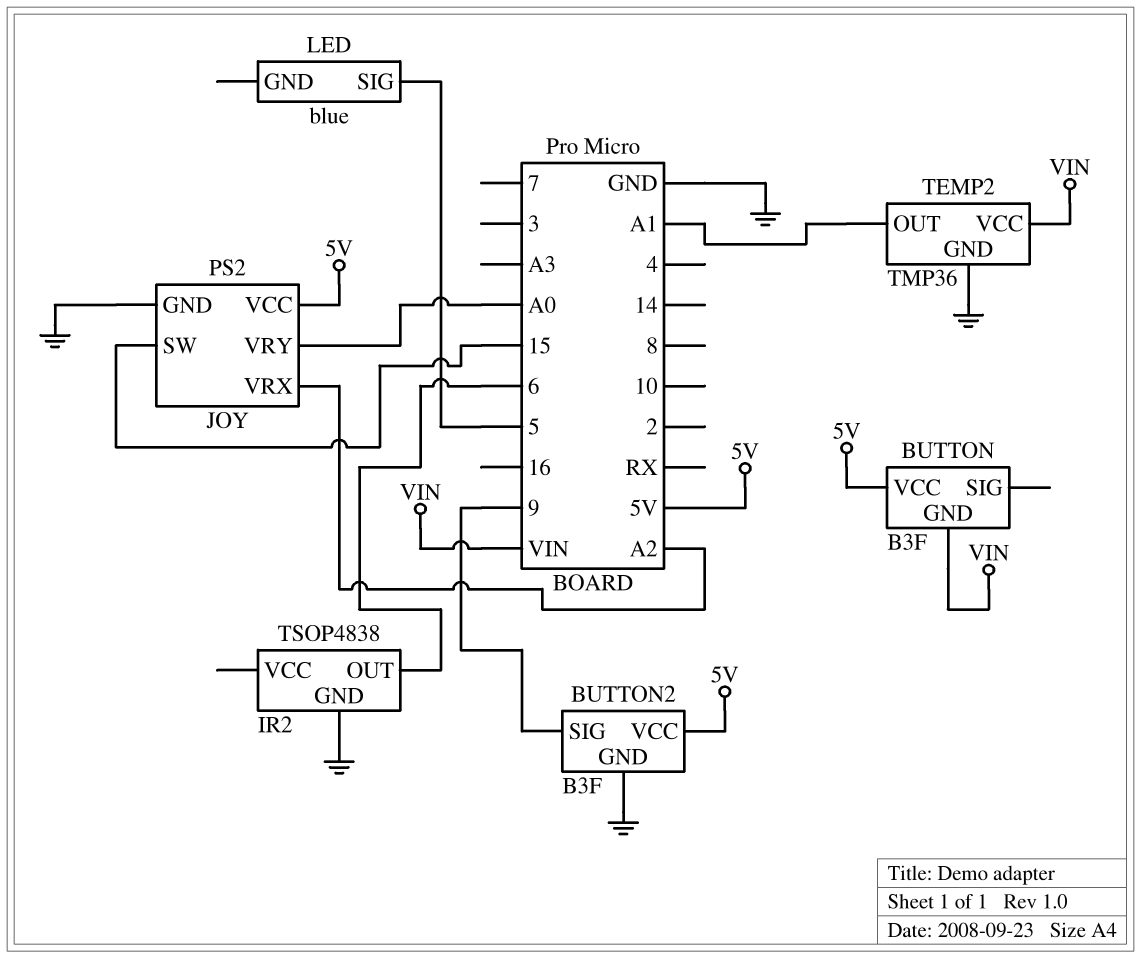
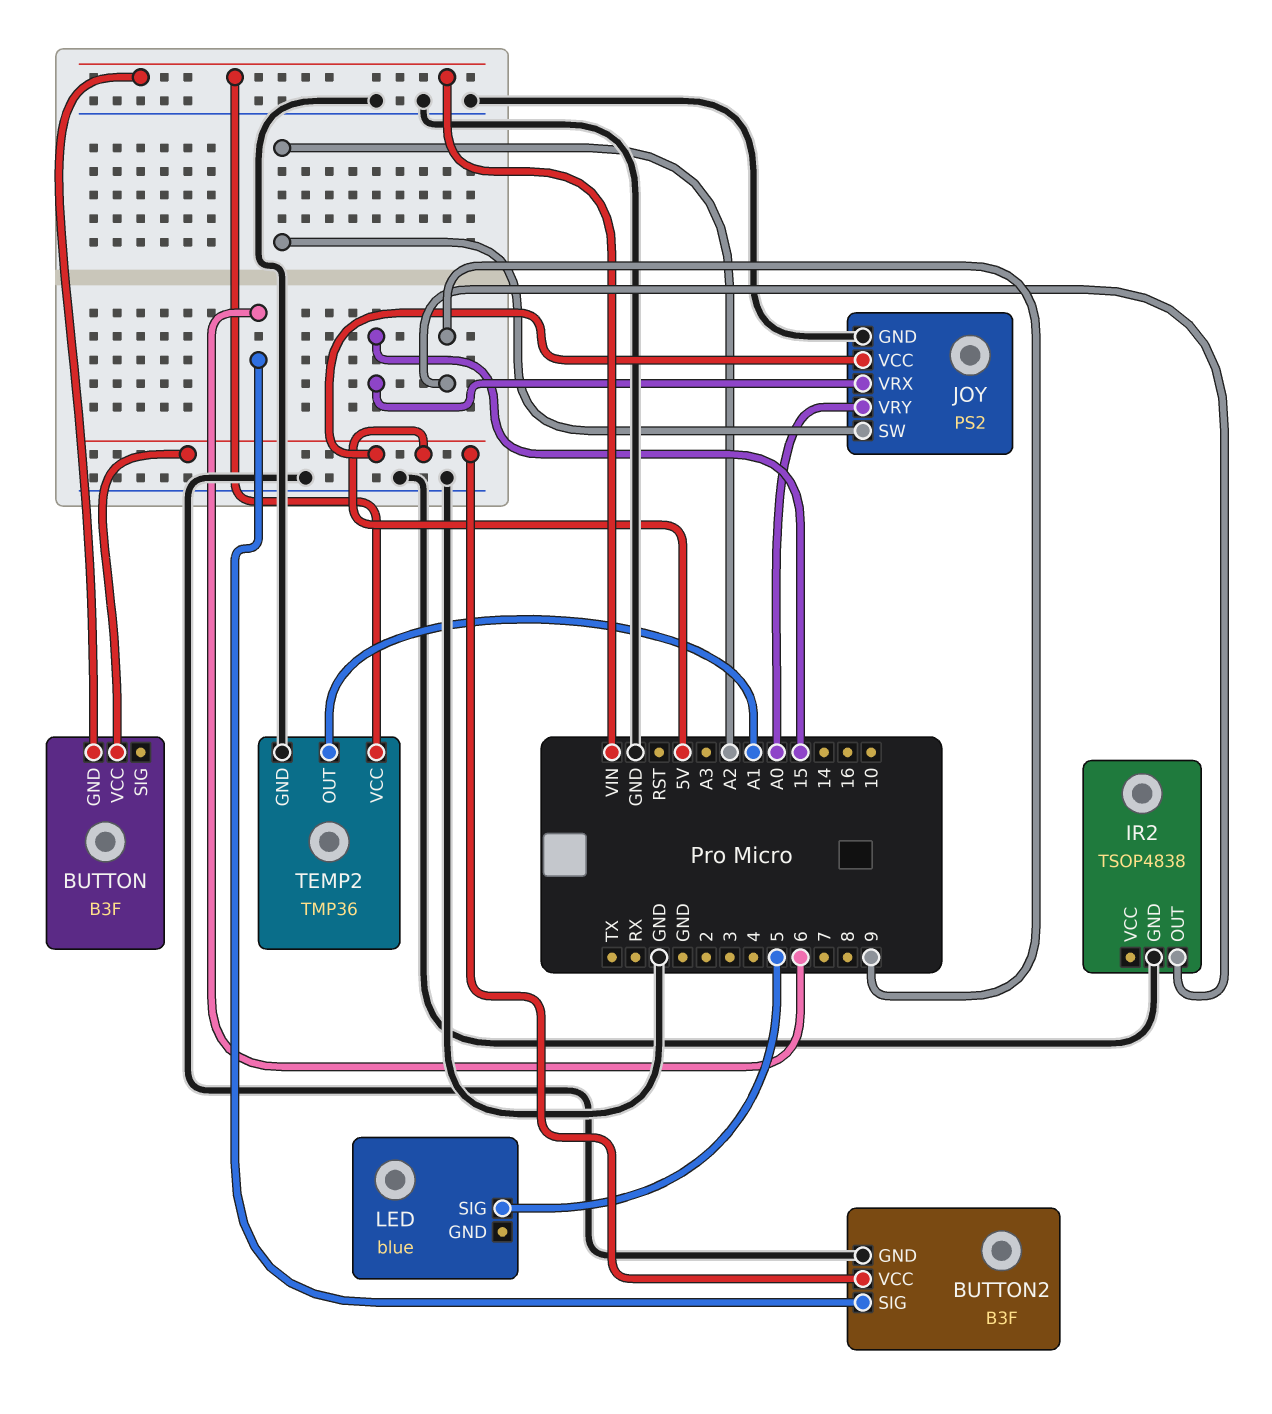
BUTTON2 pin SIG: 9 -> 6
IR2 pin OUT: 6 -> 9
JOY pin SW: 15 -> A2
JOY pin VRX: A2 -> 15

